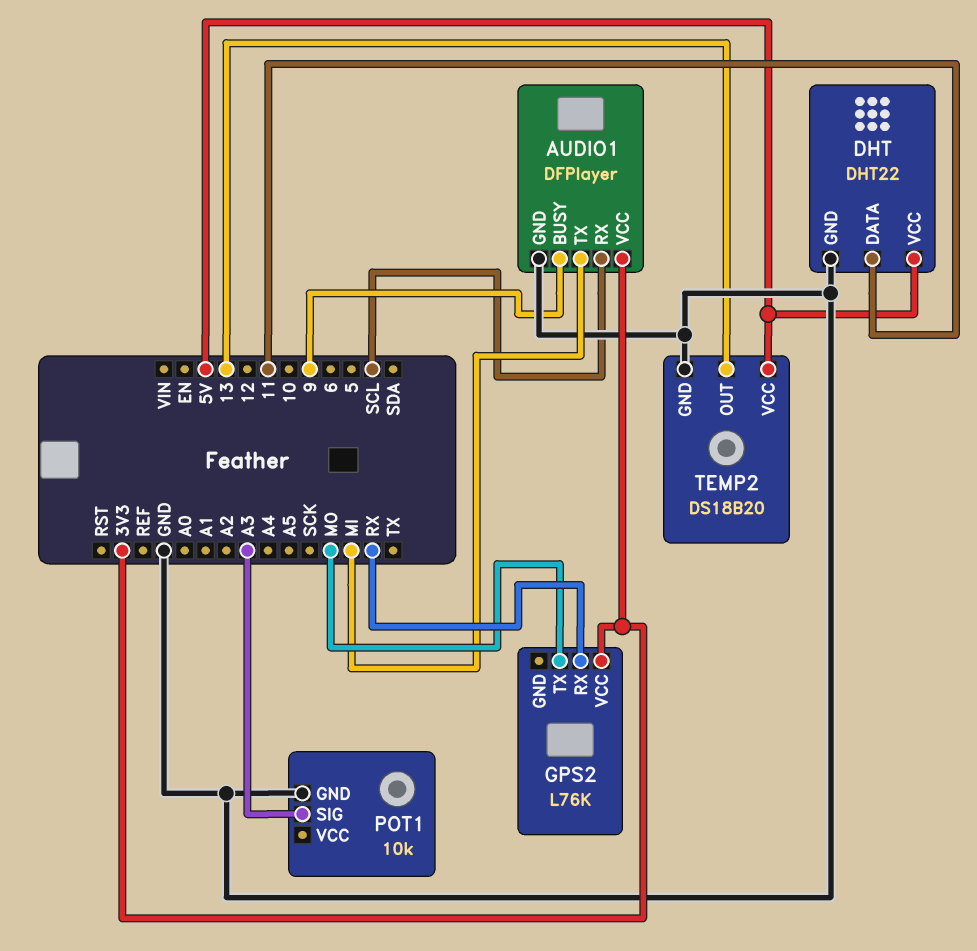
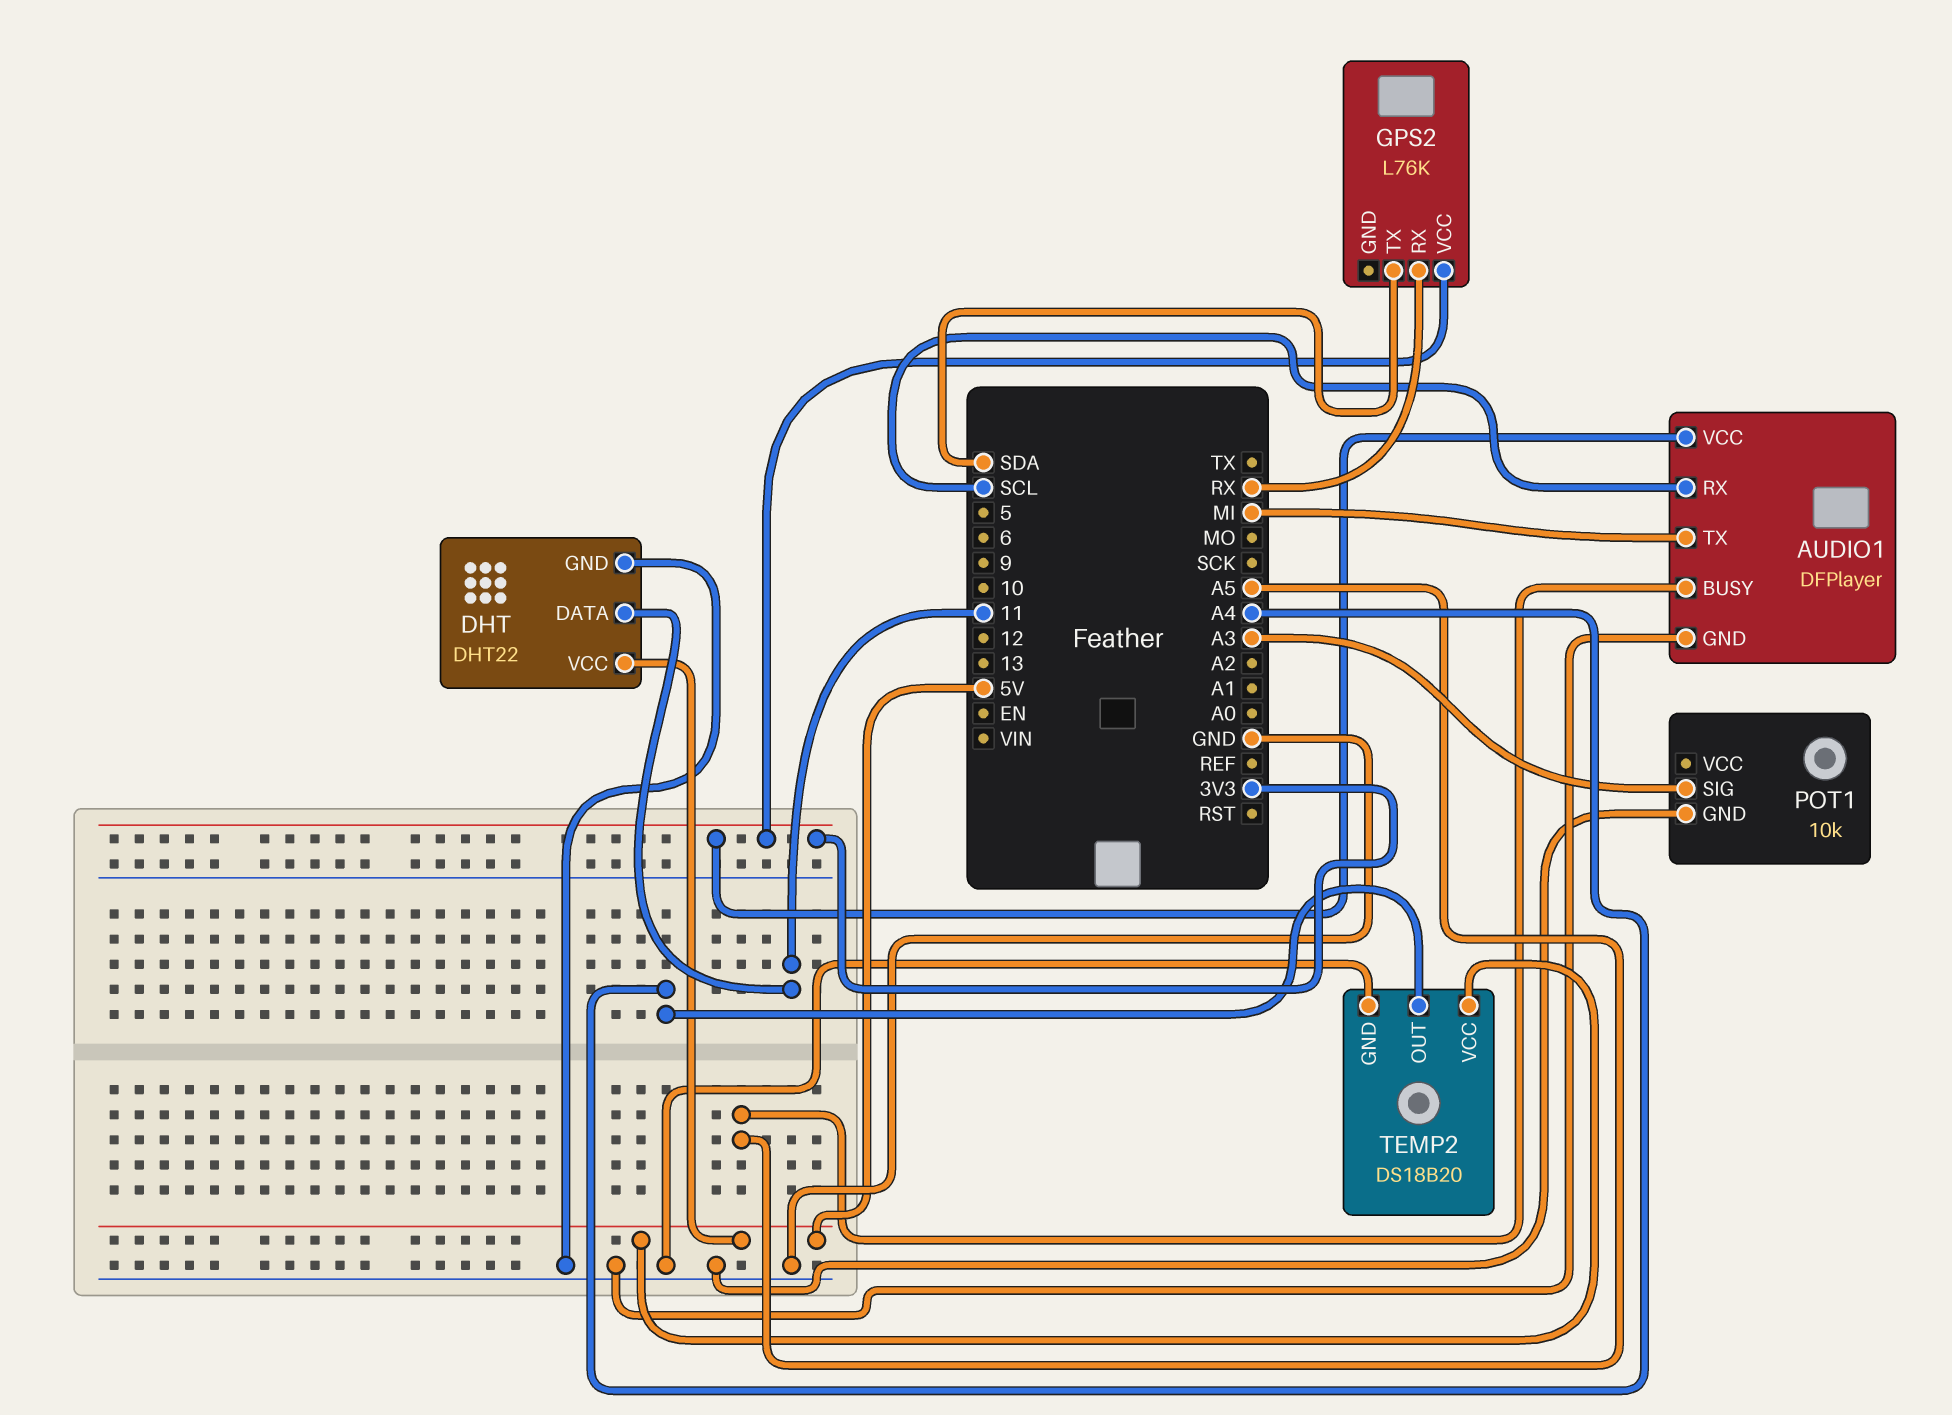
AUDIO1 pin BUSY: 9 -> A5
GPS2 pin TX: MO -> SDA
TEMP2 pin OUT: 13 -> A4

